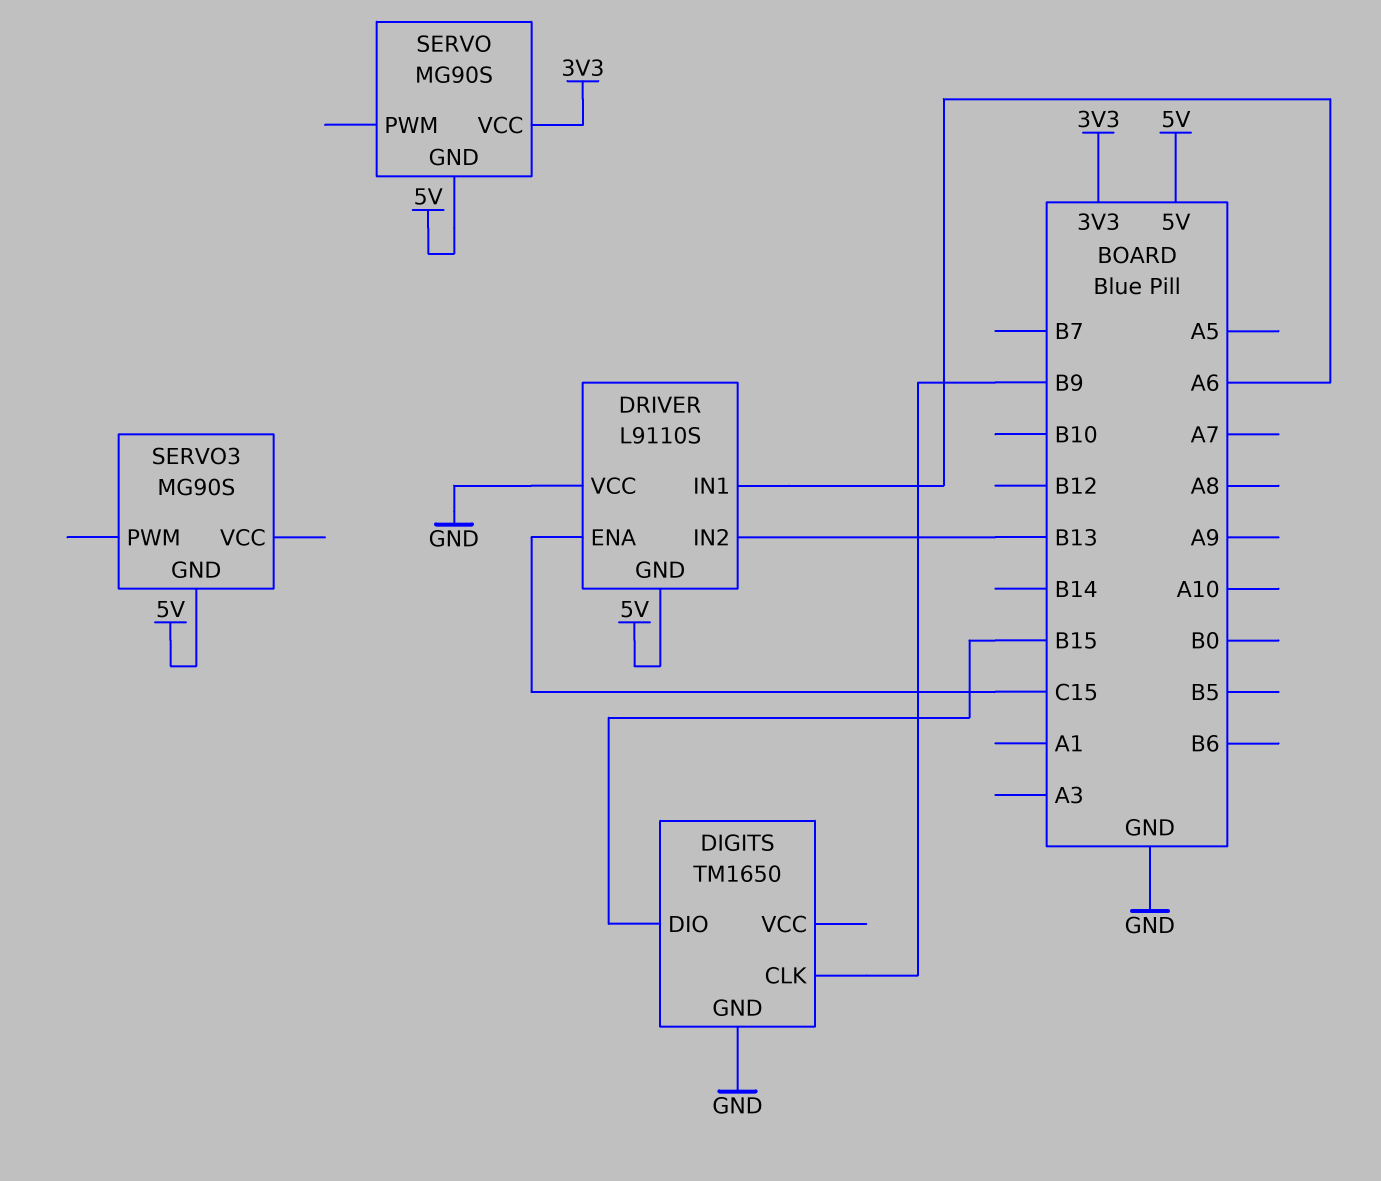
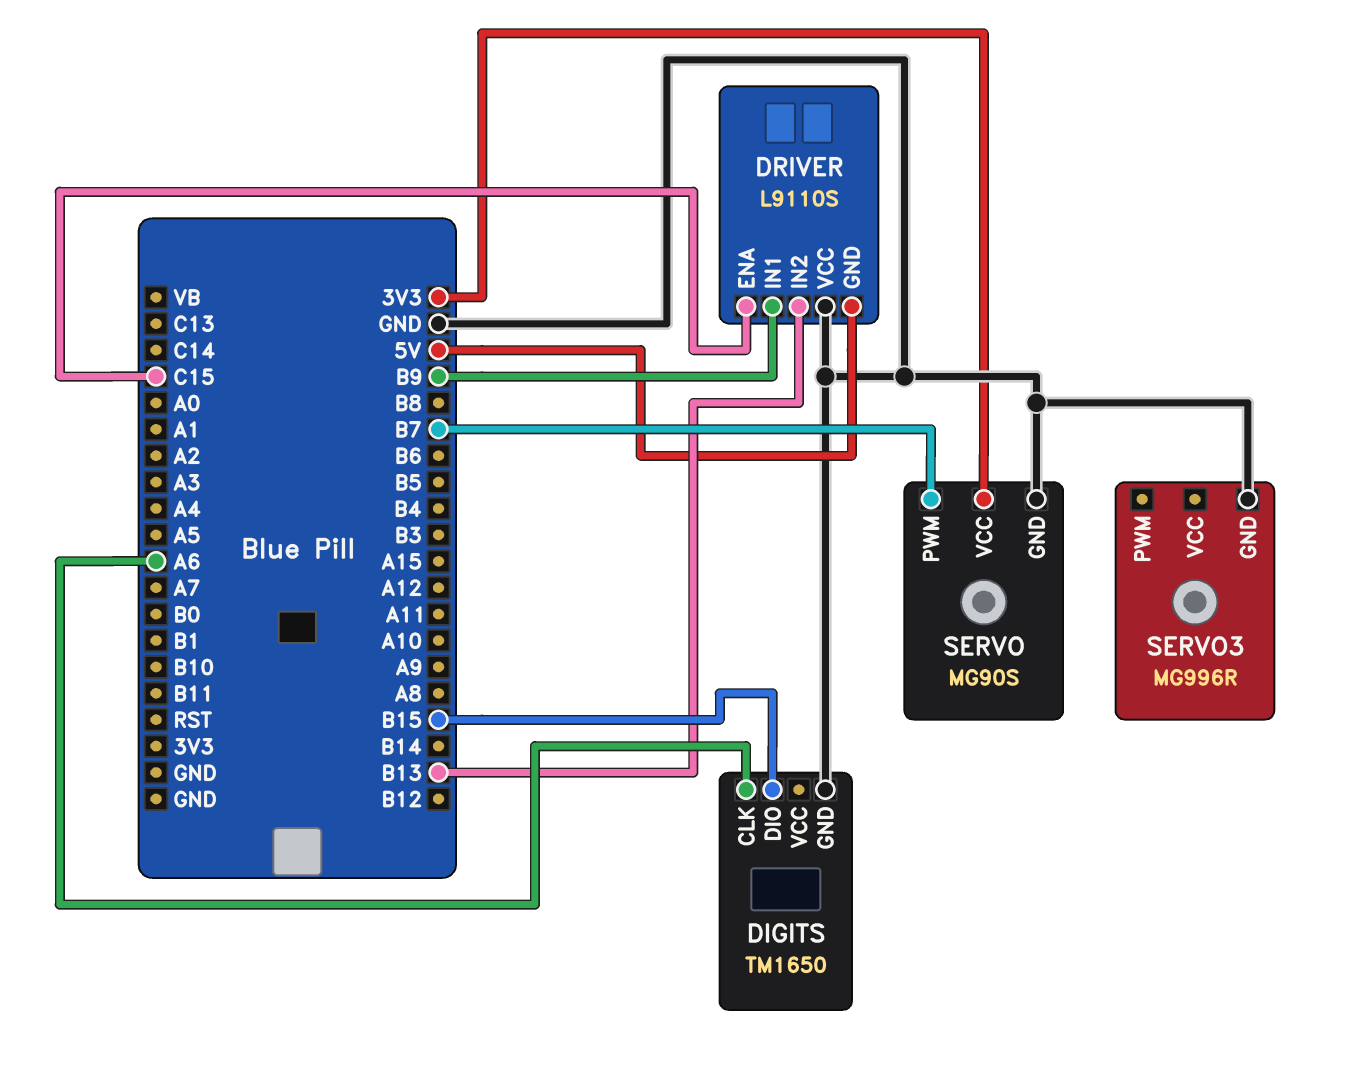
DIGITS pin CLK: B9 -> A6
DRIVER pin IN1: A6 -> B9
SERVO pin GND: 5V -> GND
SERVO pin PWM: none -> B7
SERVO3: MG90S -> MG996R
SERVO3 pin GND: 5V -> GND

